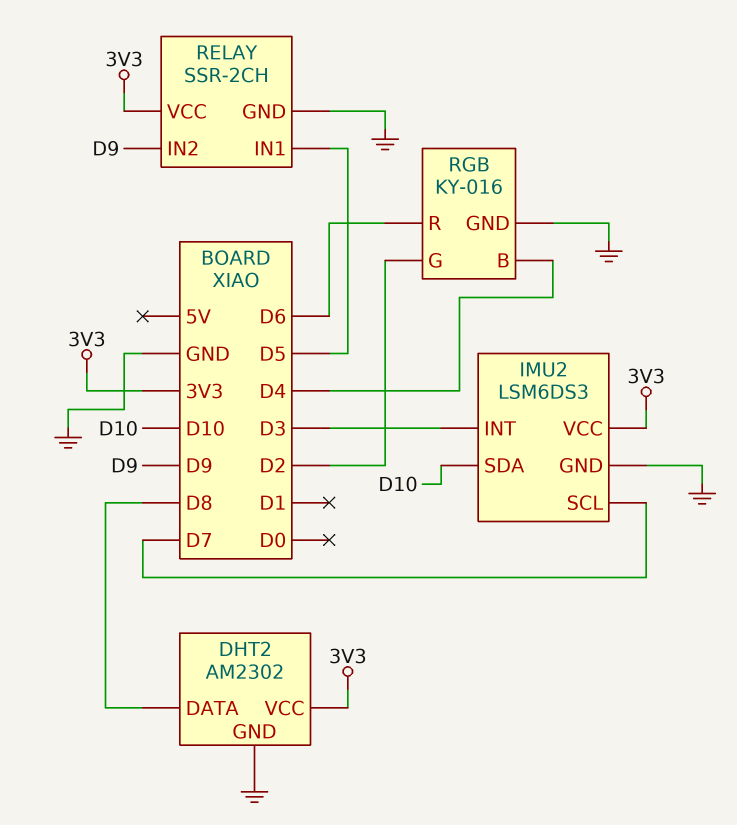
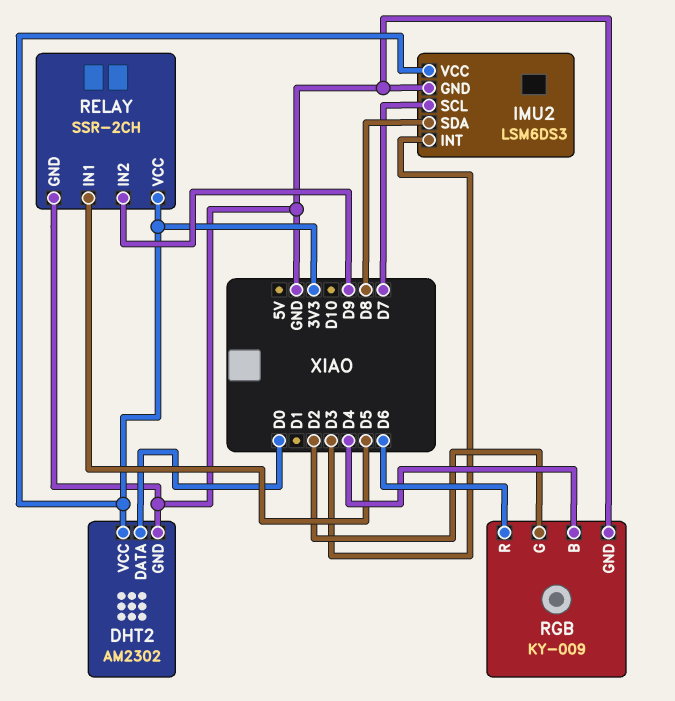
DHT2 pin DATA: D8 -> D0
IMU2 pin SDA: D10 -> D8
RGB: KY-016 -> KY-009

